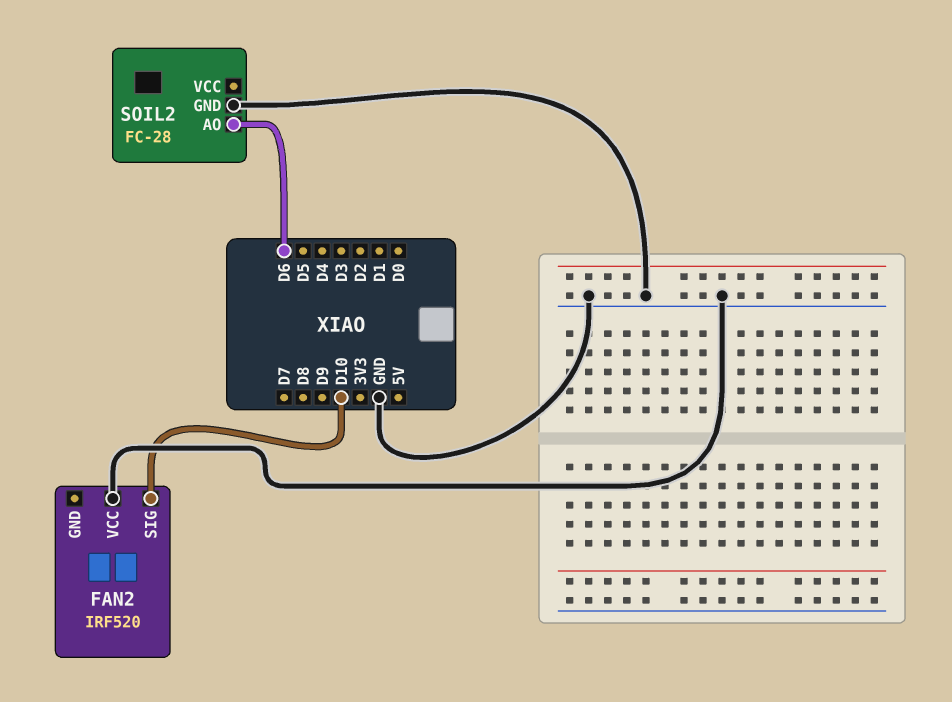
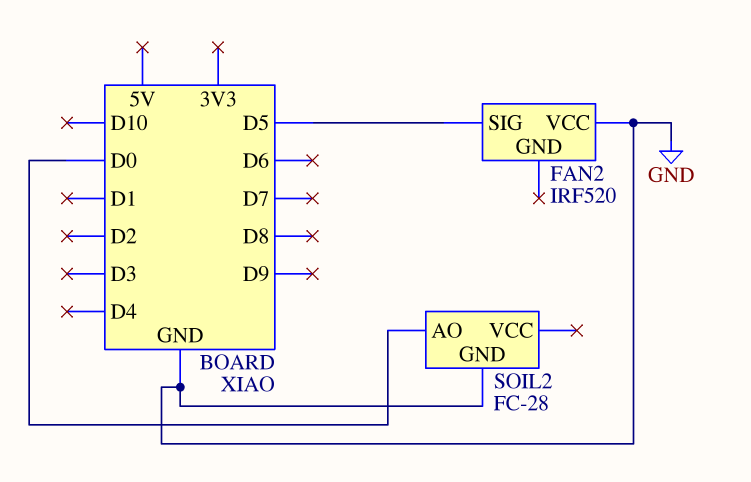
FAN2 pin SIG: D10 -> D5
SOIL2 pin AO: D6 -> D0

